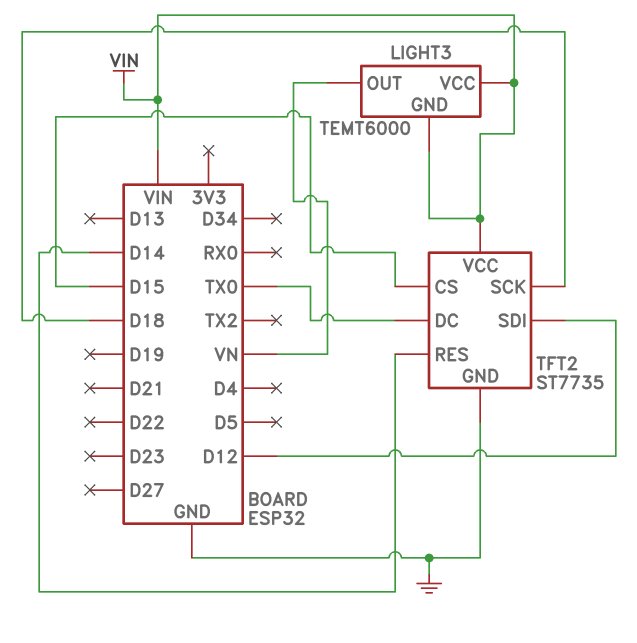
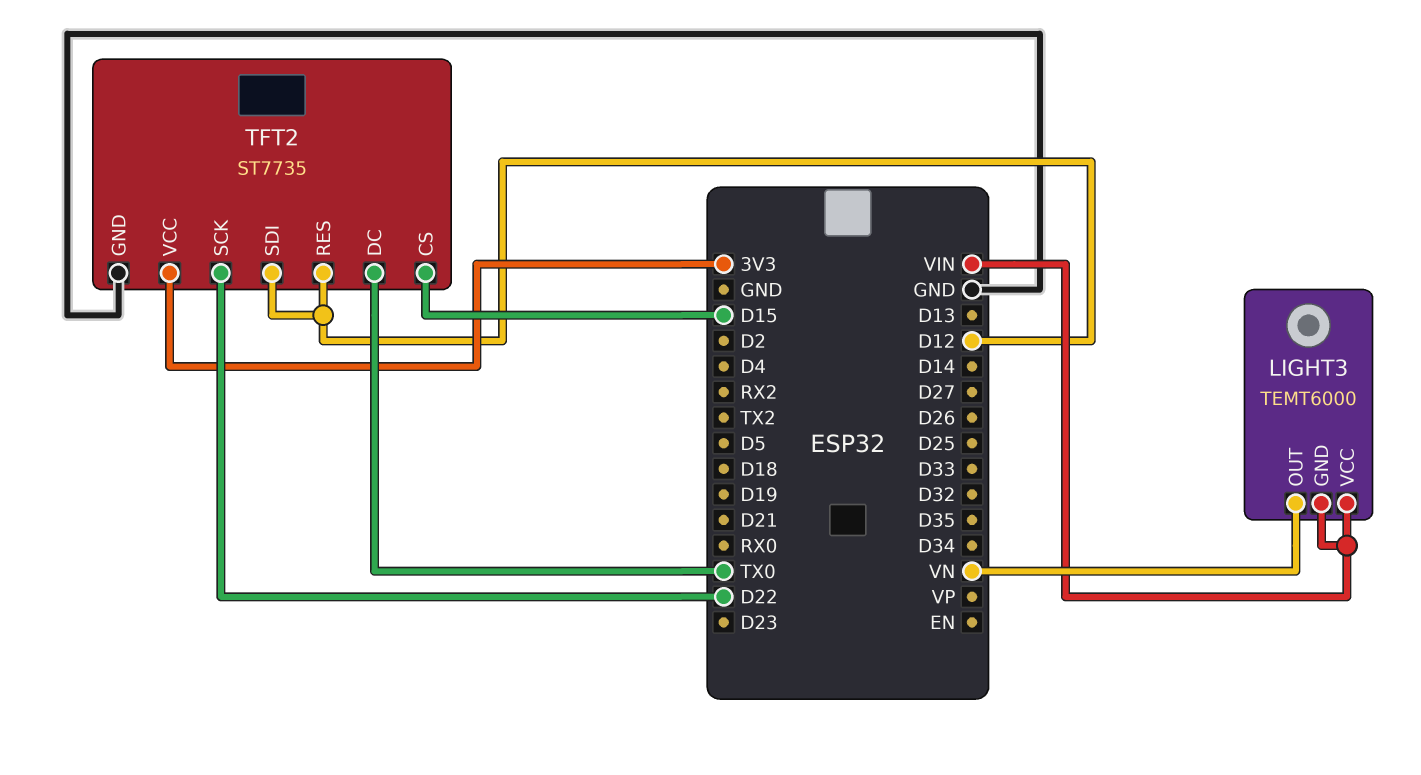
TFT2 pin RES: D14 -> D12
TFT2 pin SCK: D18 -> D22
TFT2 pin VCC: VIN -> 3V3

